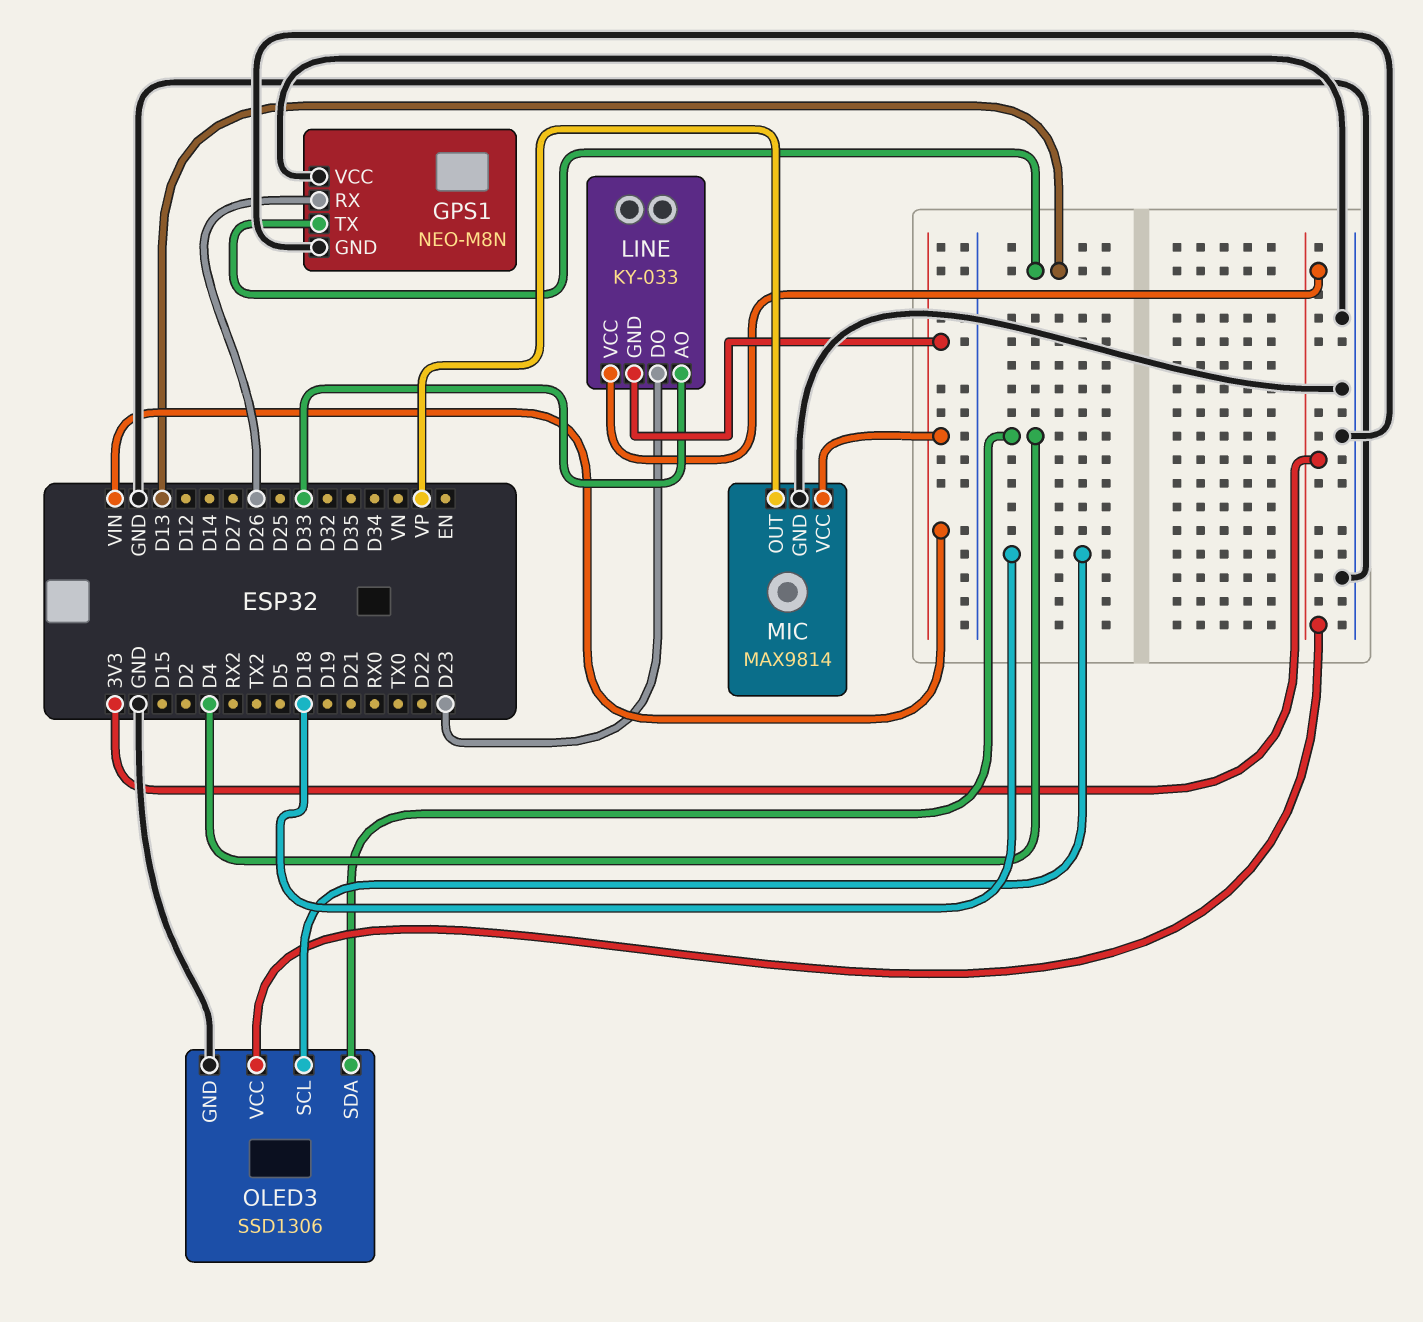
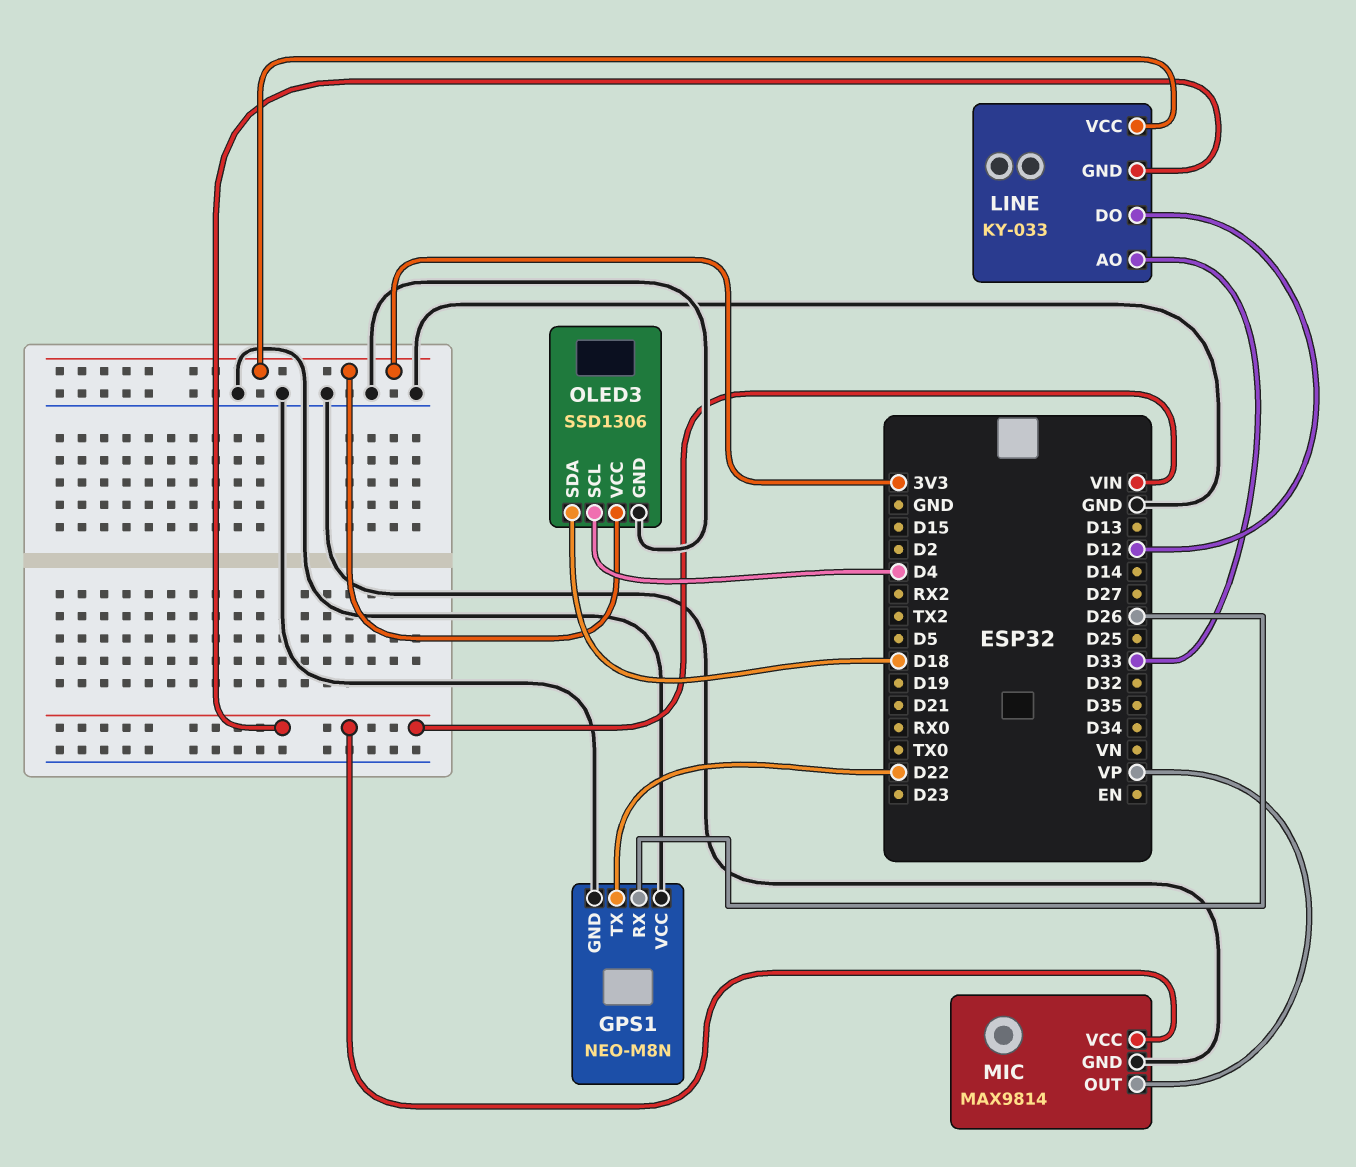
GPS1 pin TX: D13 -> D22
LINE pin DO: D23 -> D12
OLED3 pin SCL: D18 -> D4
OLED3 pin SDA: D4 -> D18

